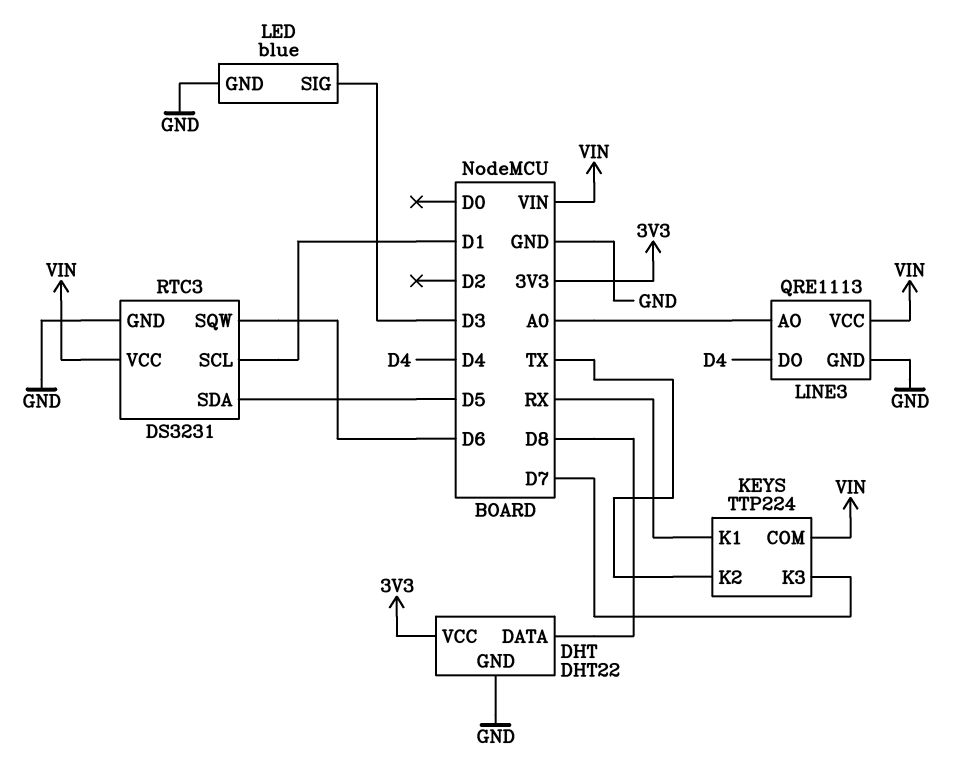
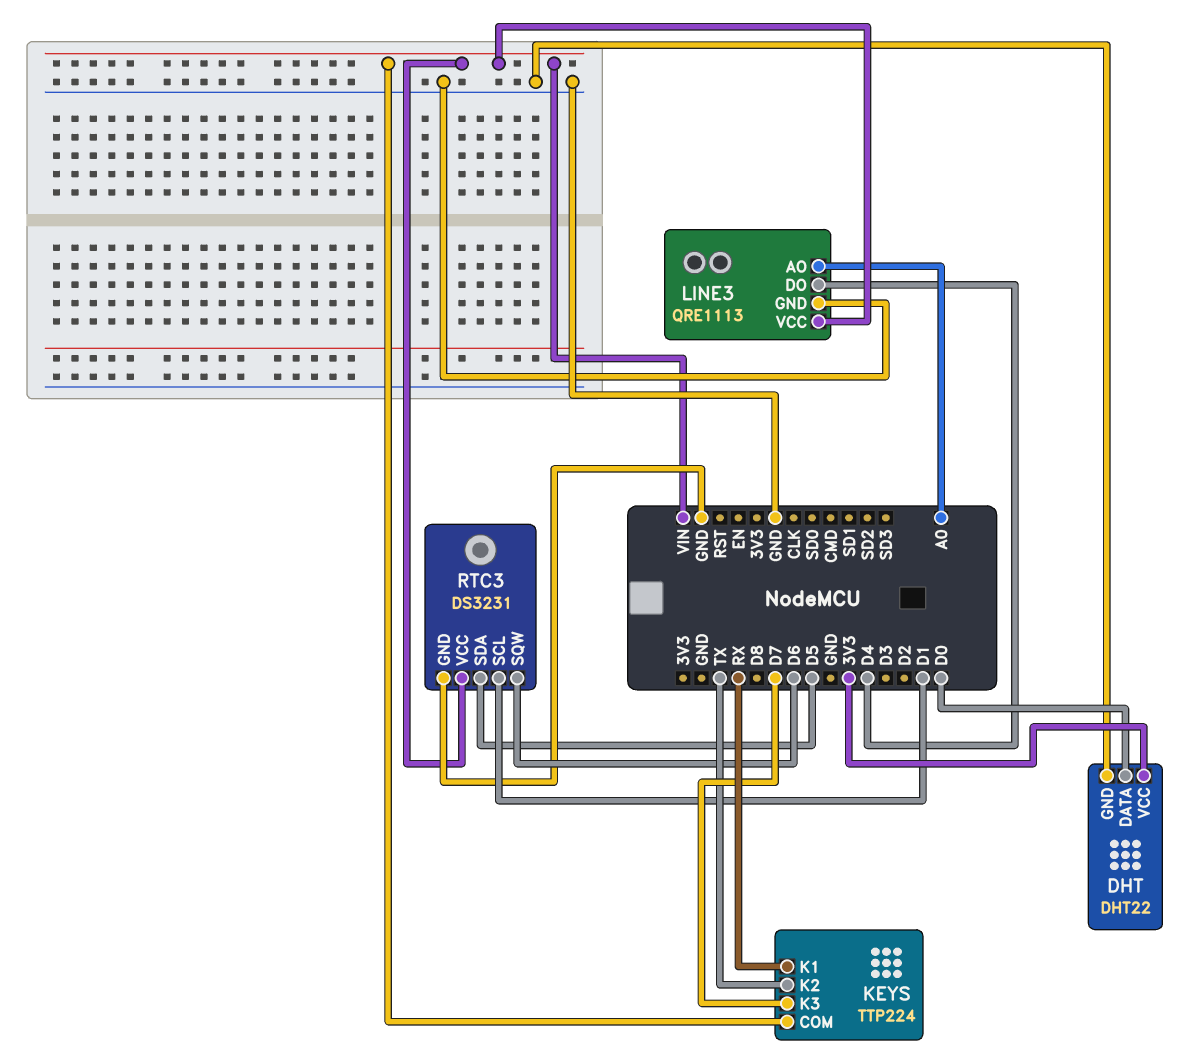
DHT pin DATA: D8 -> D0
LED: blue -> none
LED pin GND: GND -> none
LED pin SIG: D3 -> none

